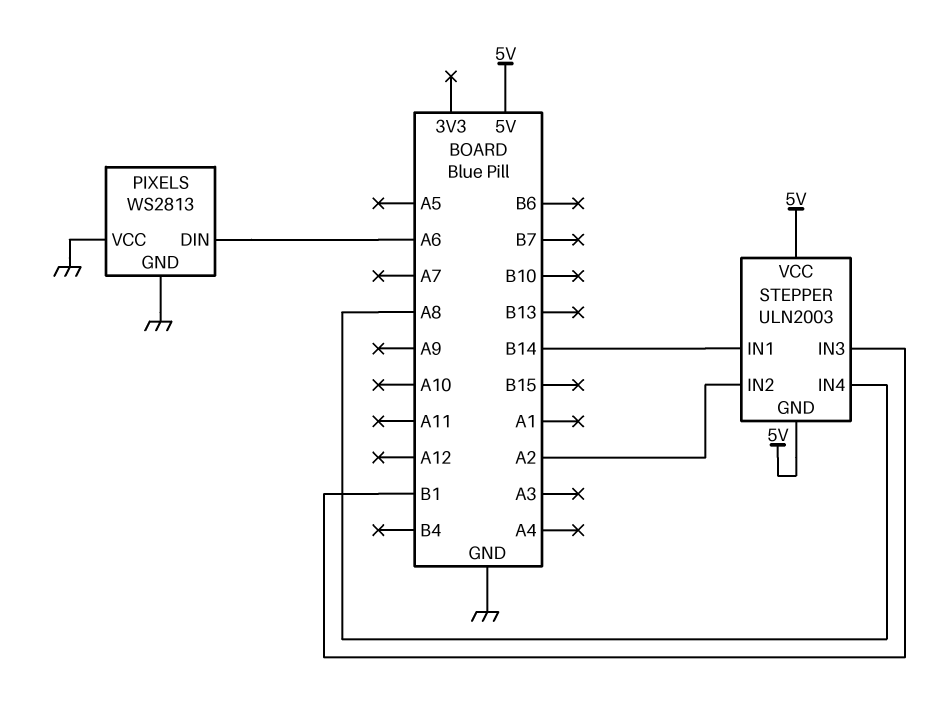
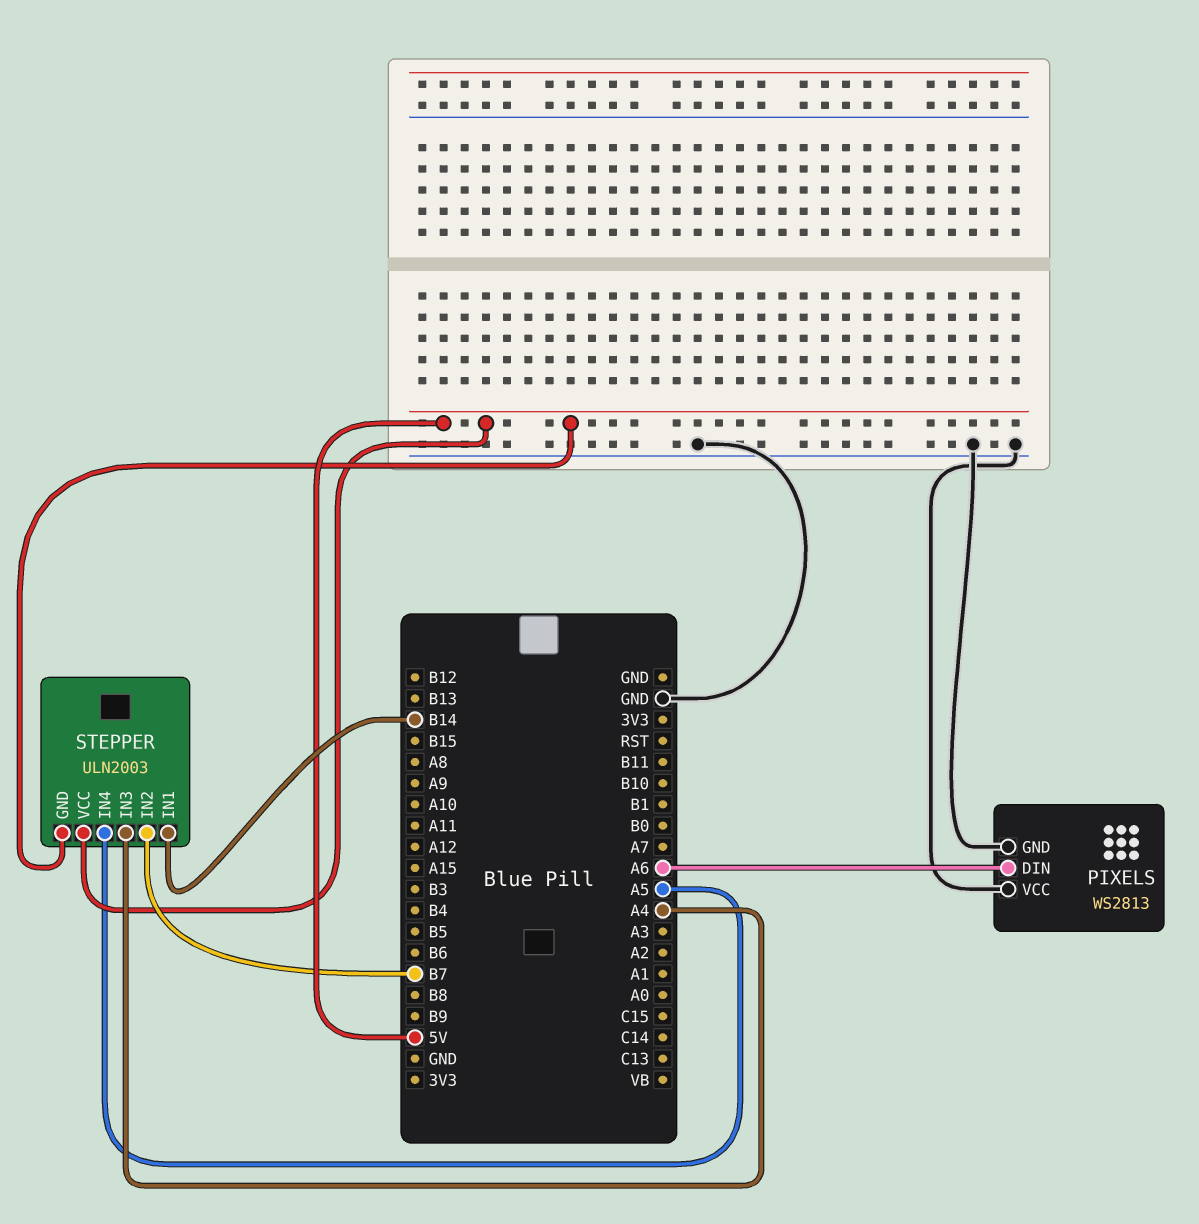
STEPPER pin IN2: A2 -> B7
STEPPER pin IN3: B1 -> A4
STEPPER pin IN4: A8 -> A5

